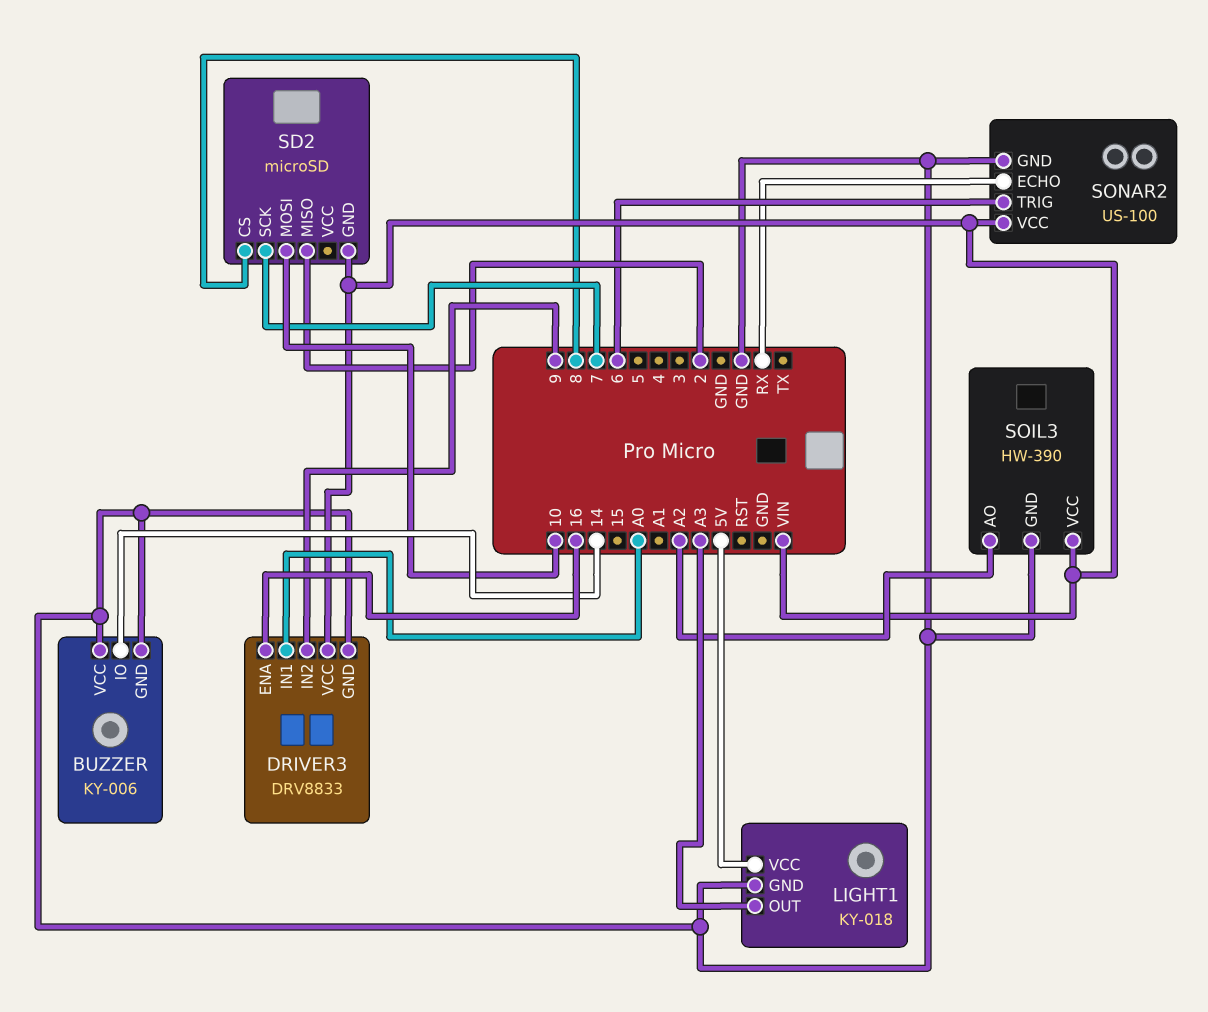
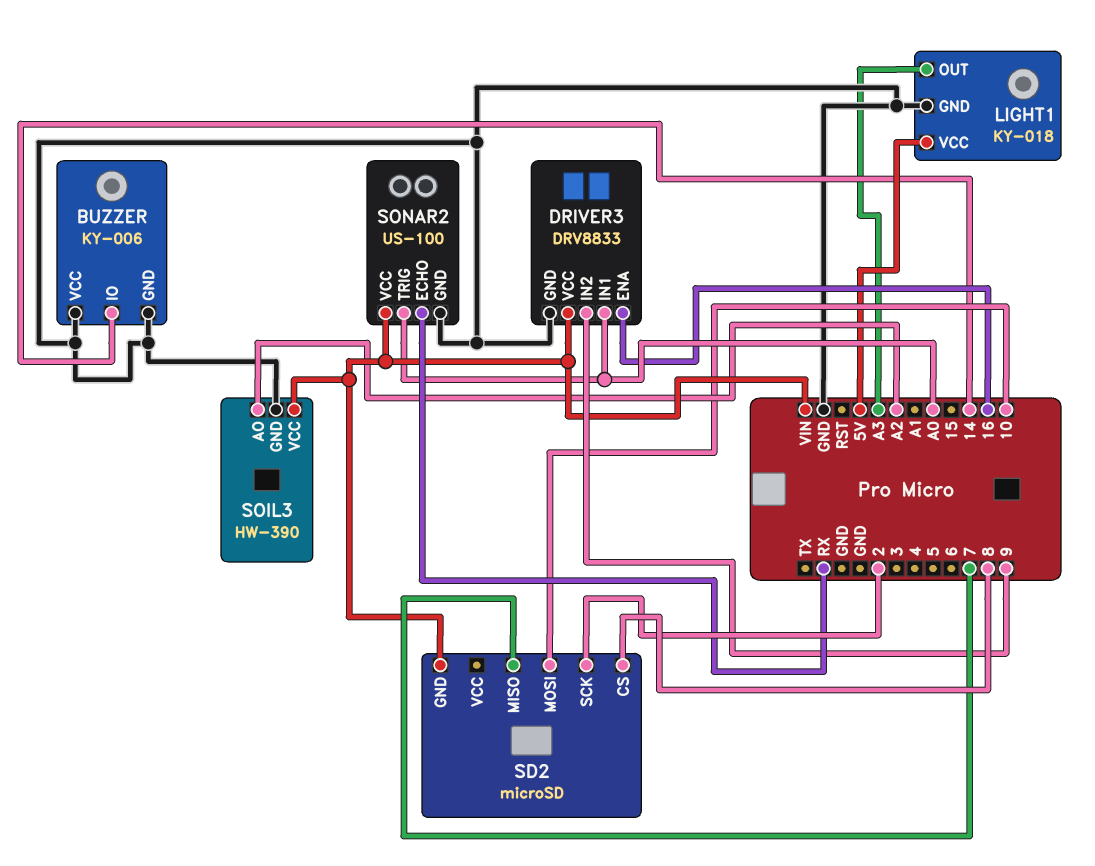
SD2 pin MISO: 2 -> 7
SD2 pin SCK: 7 -> 2
SONAR2 pin TRIG: 6 -> A0

